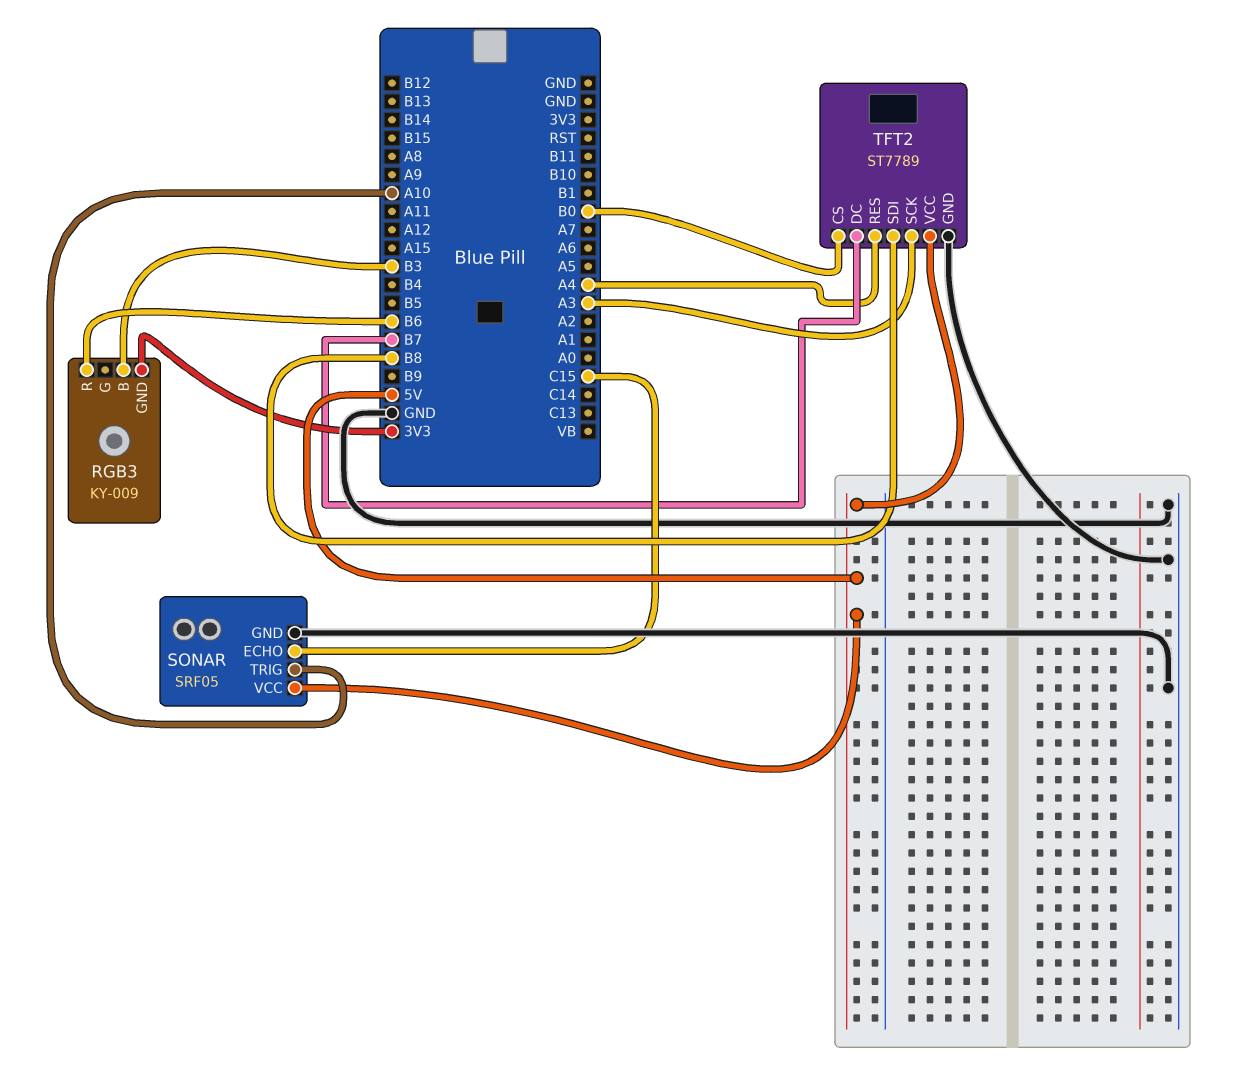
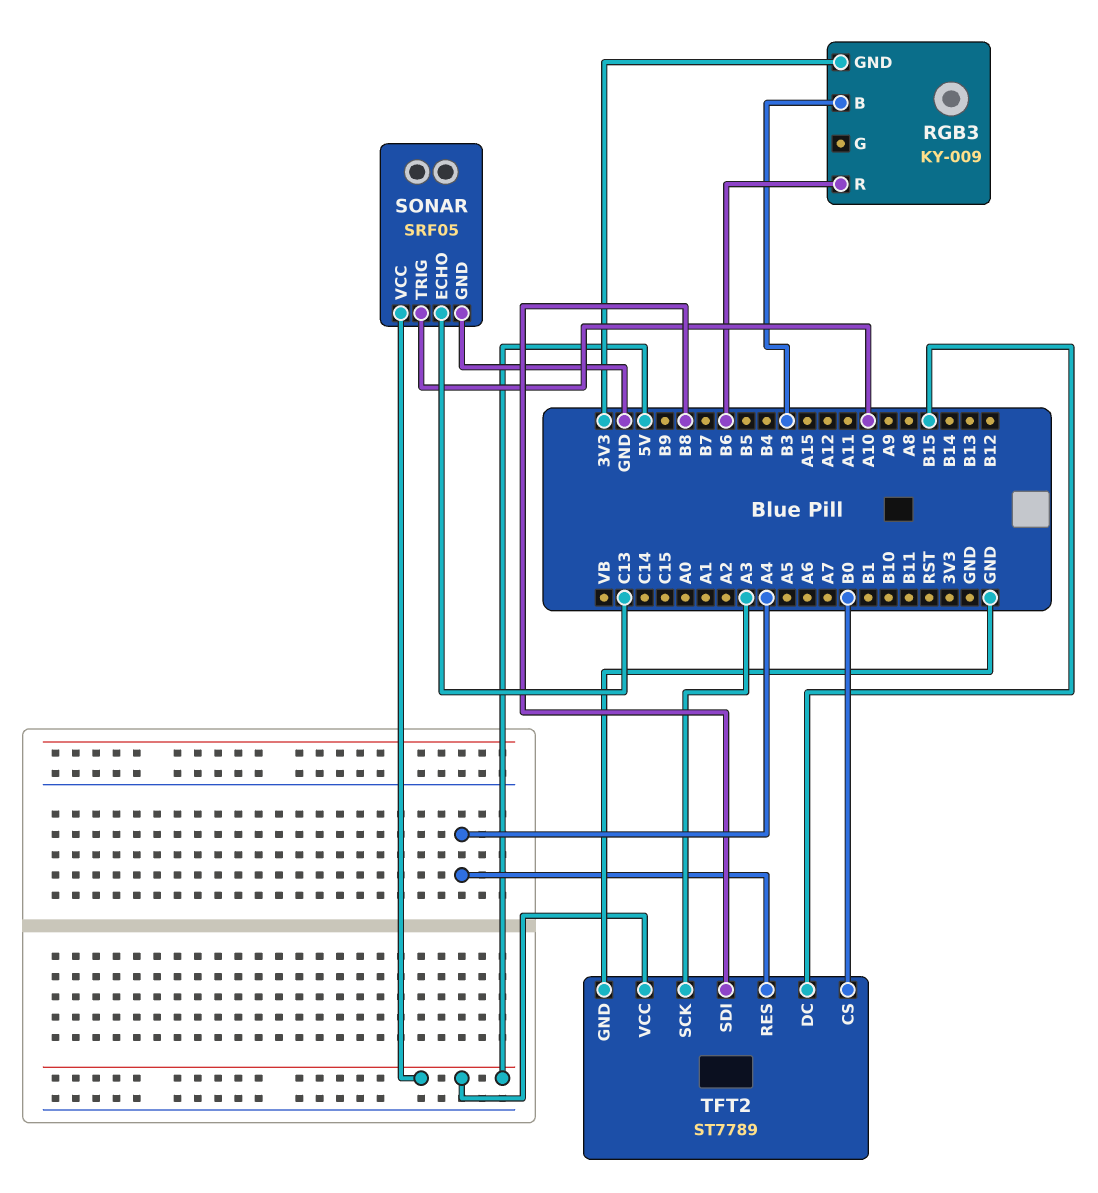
SONAR pin ECHO: C15 -> C13
TFT2 pin DC: B7 -> B15

